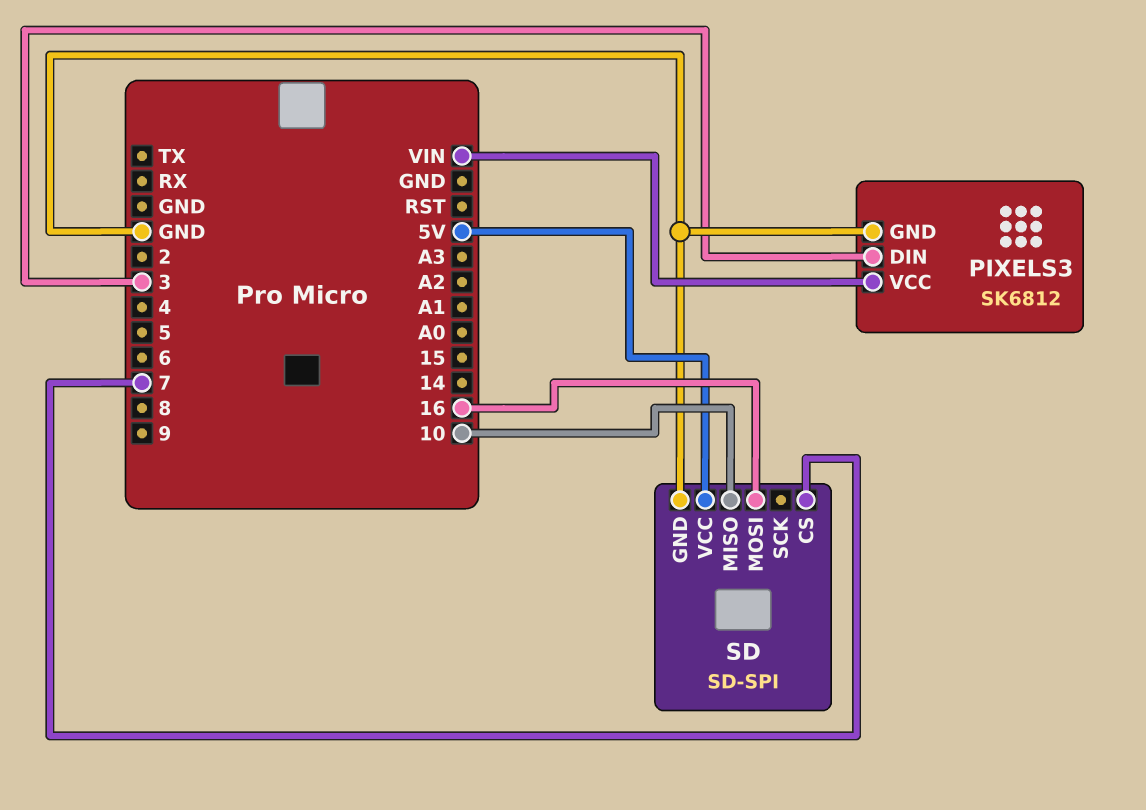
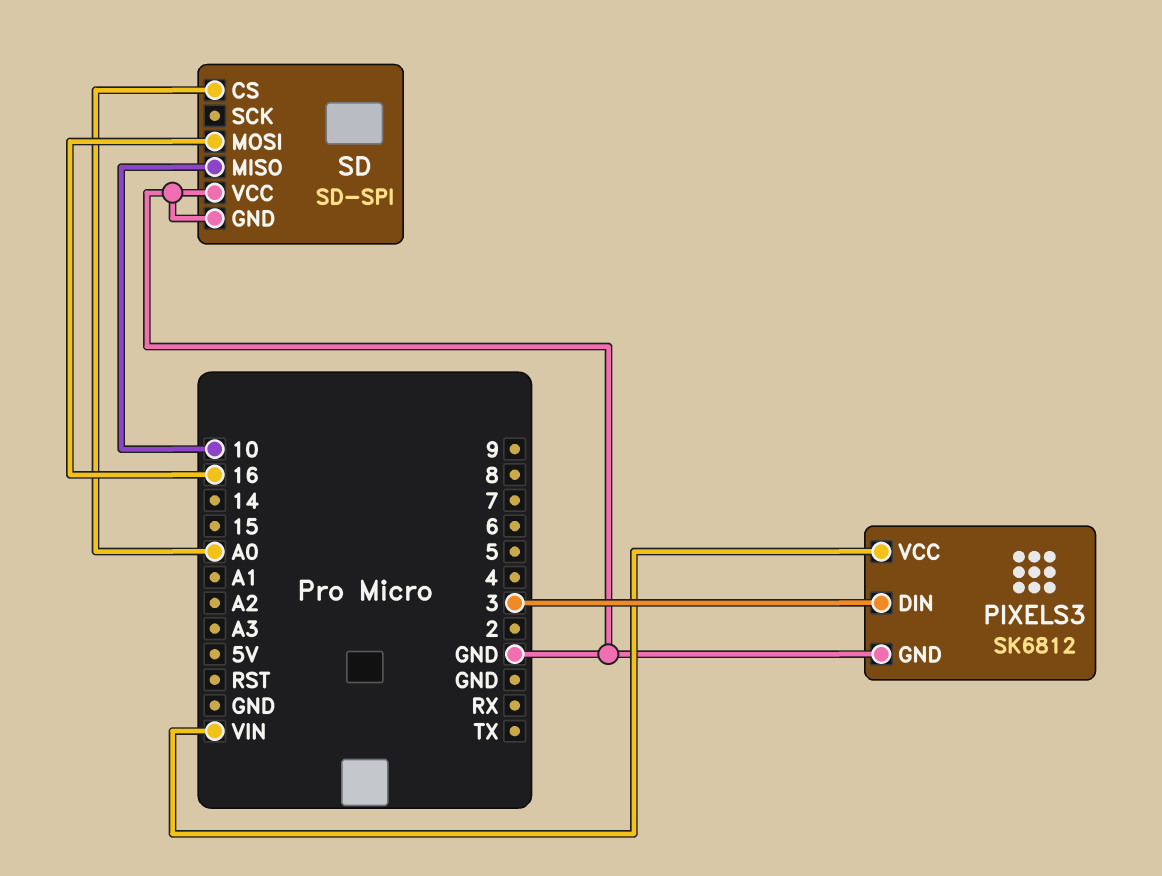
SD pin CS: 7 -> A0
SD pin VCC: 5V -> GND

